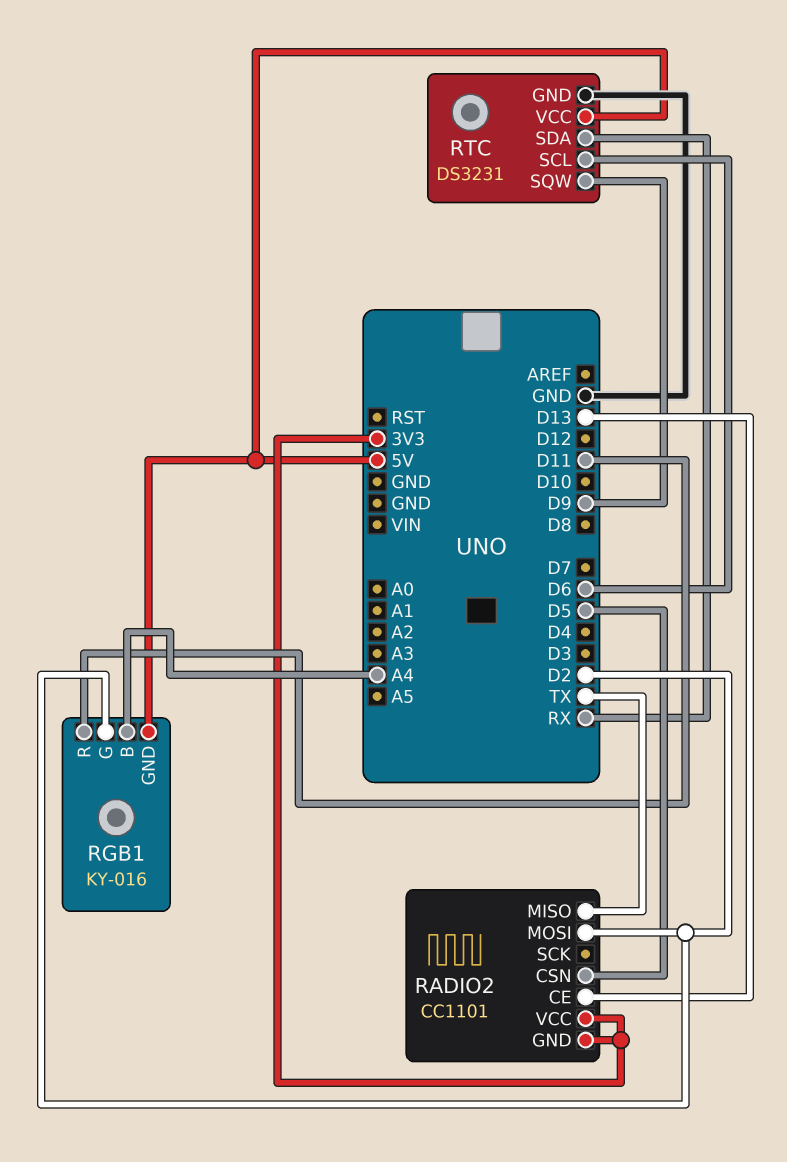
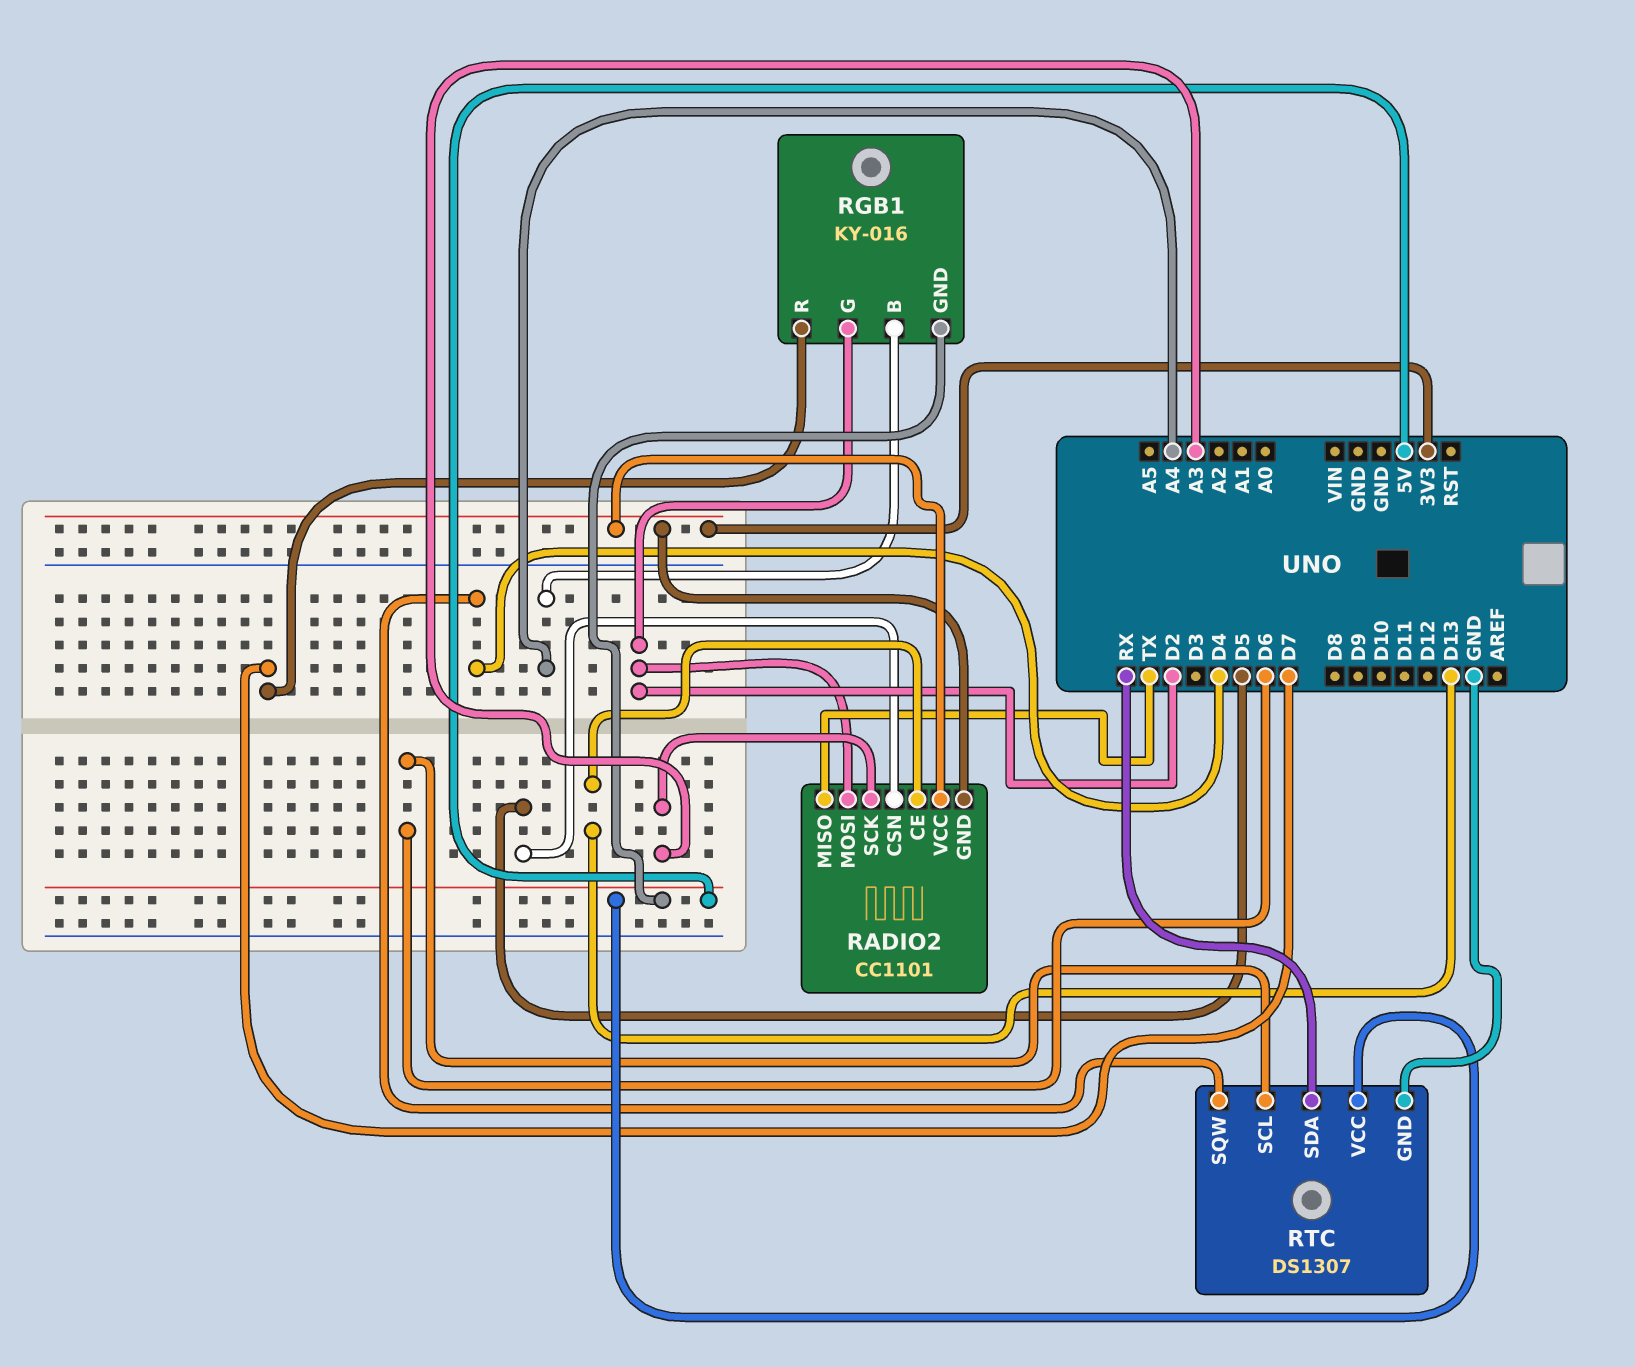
RADIO2 pin SCK: none -> A3
RGB1 pin R: D11 -> D7
RTC: DS3231 -> DS1307
RTC pin SQW: D9 -> D4

